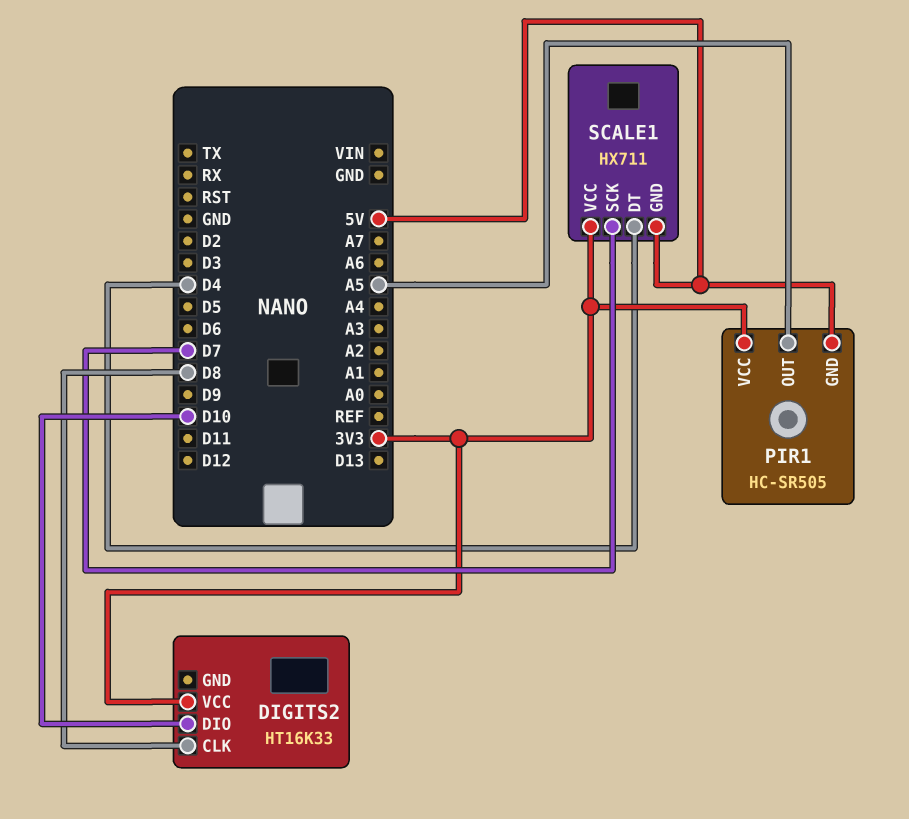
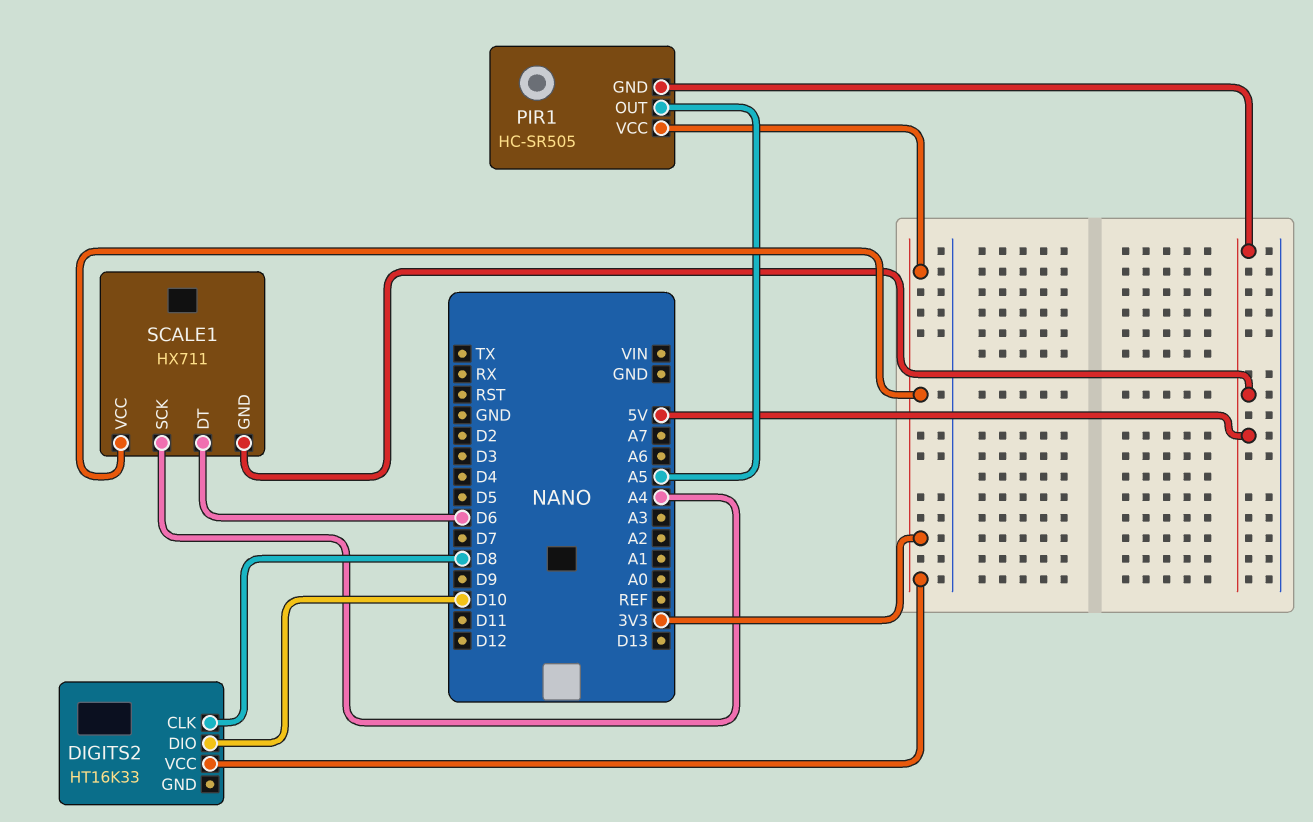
SCALE1 pin DT: D4 -> D6
SCALE1 pin SCK: D7 -> A4

